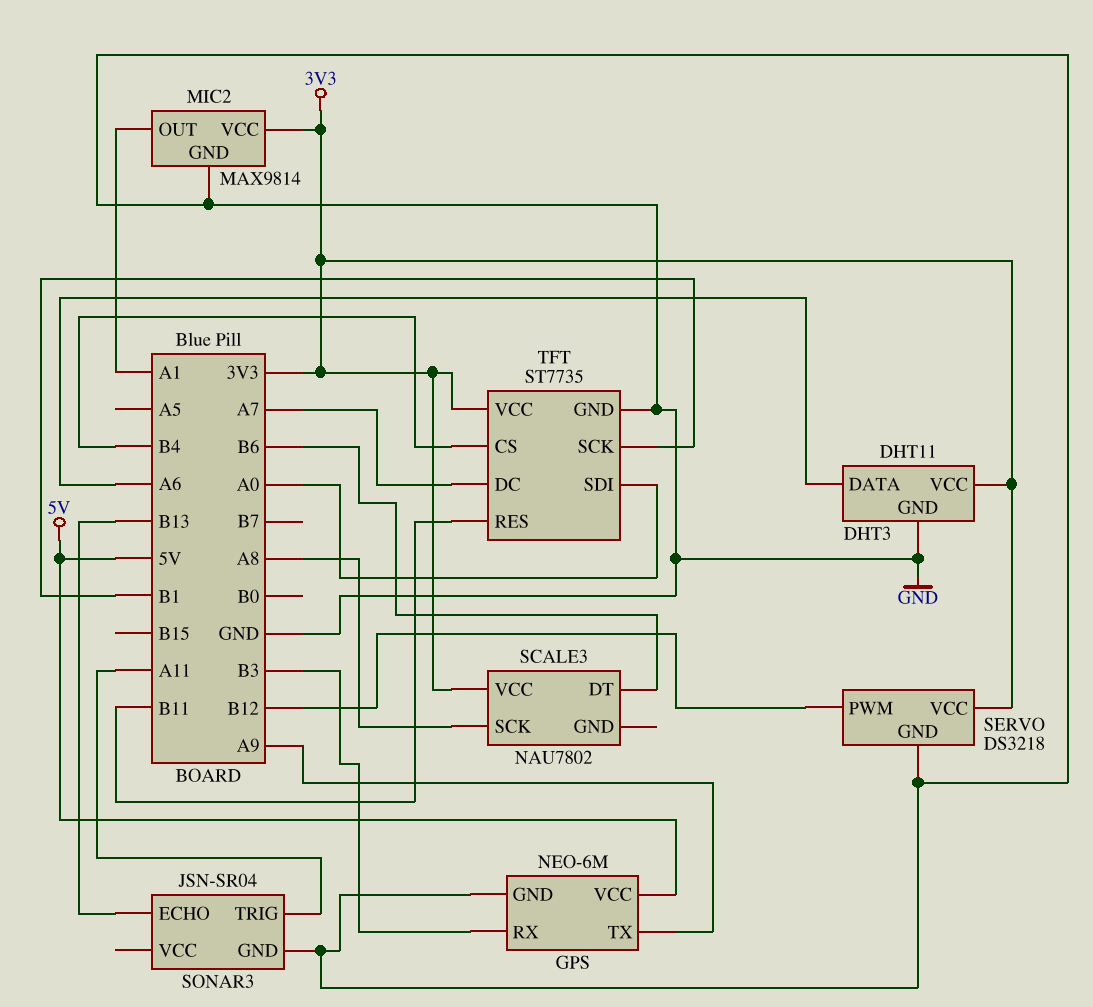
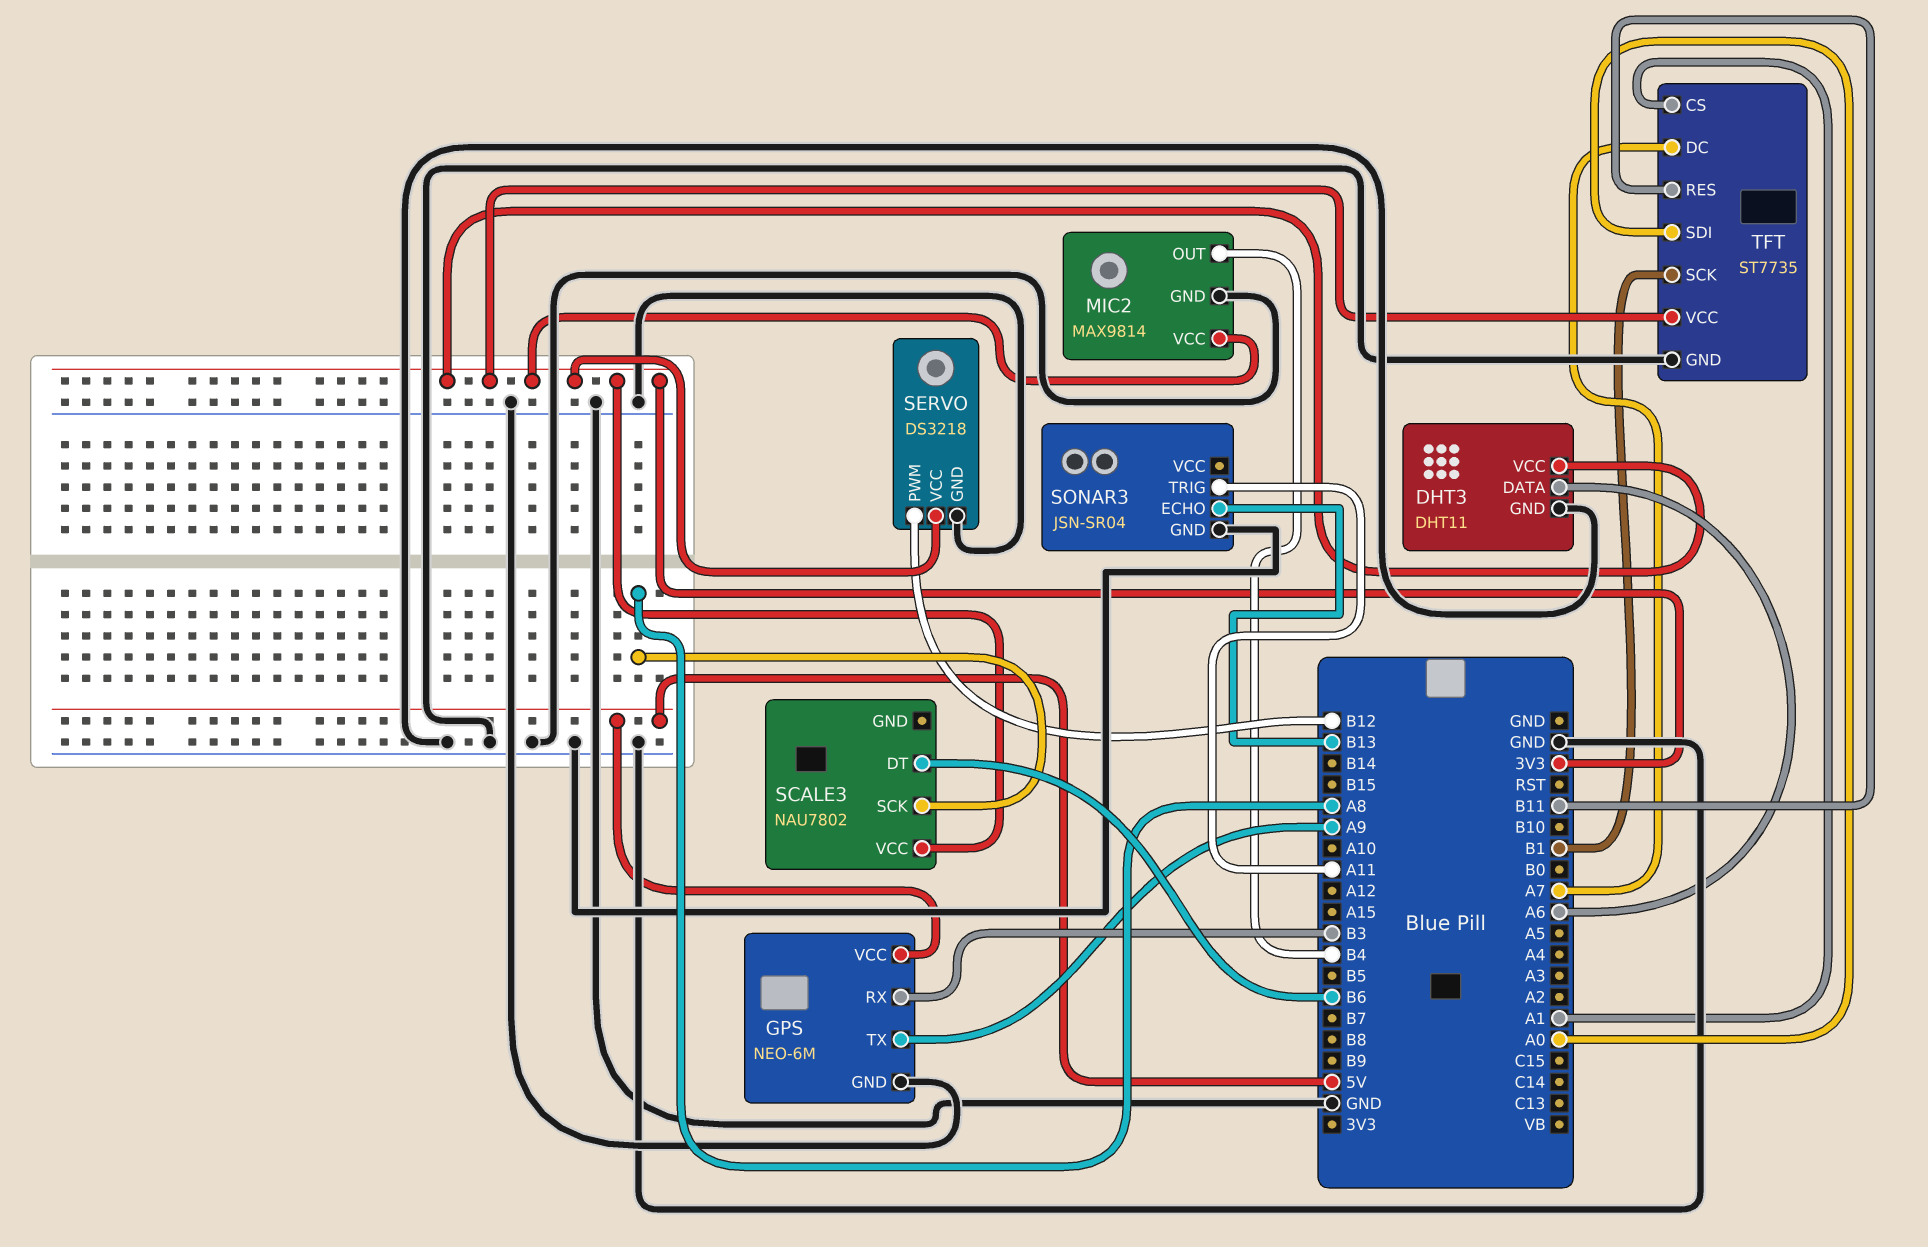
MIC2 pin OUT: A1 -> B4
TFT pin CS: B4 -> A1

